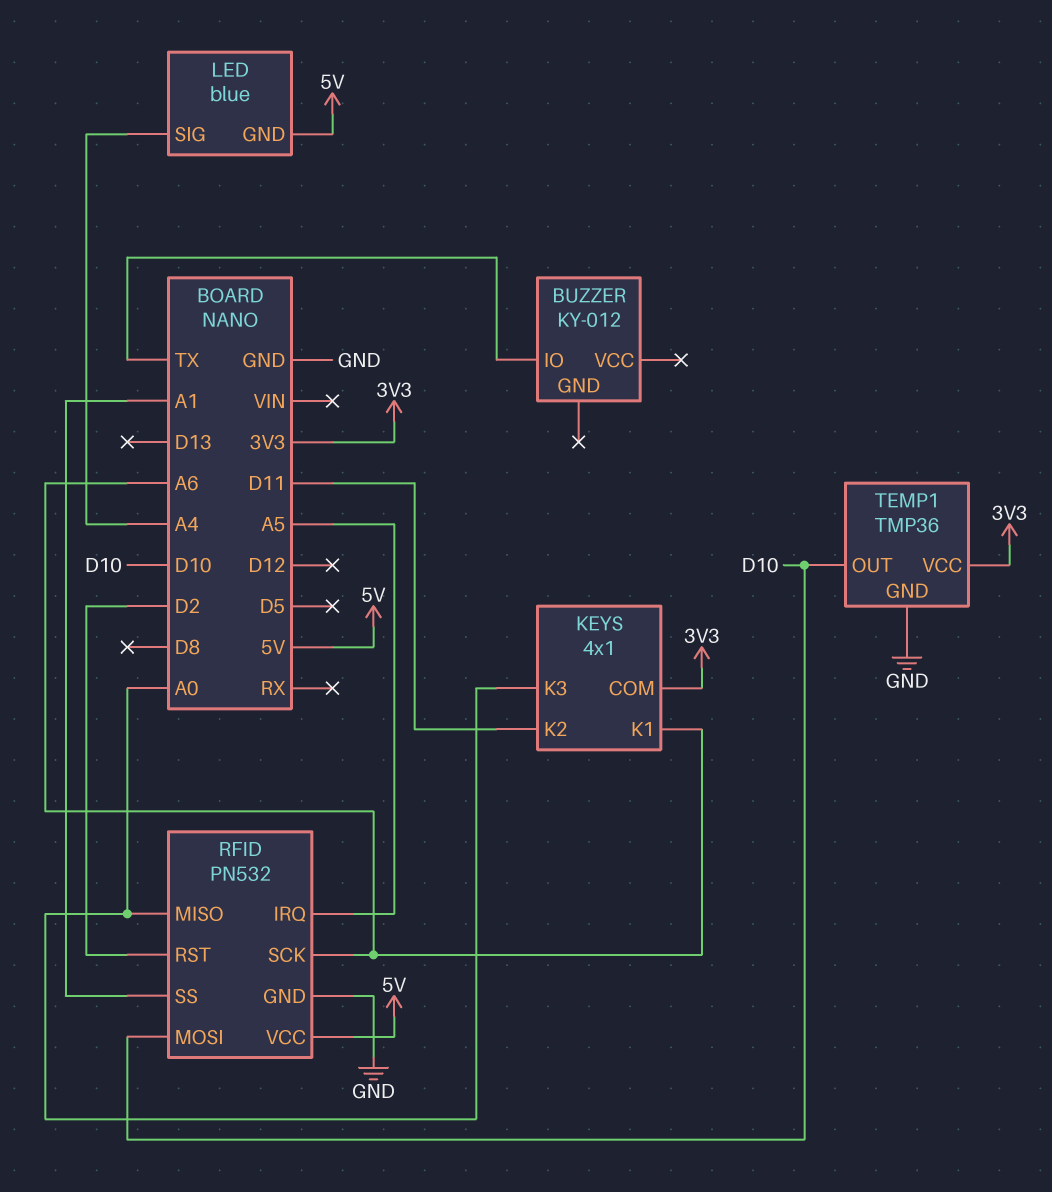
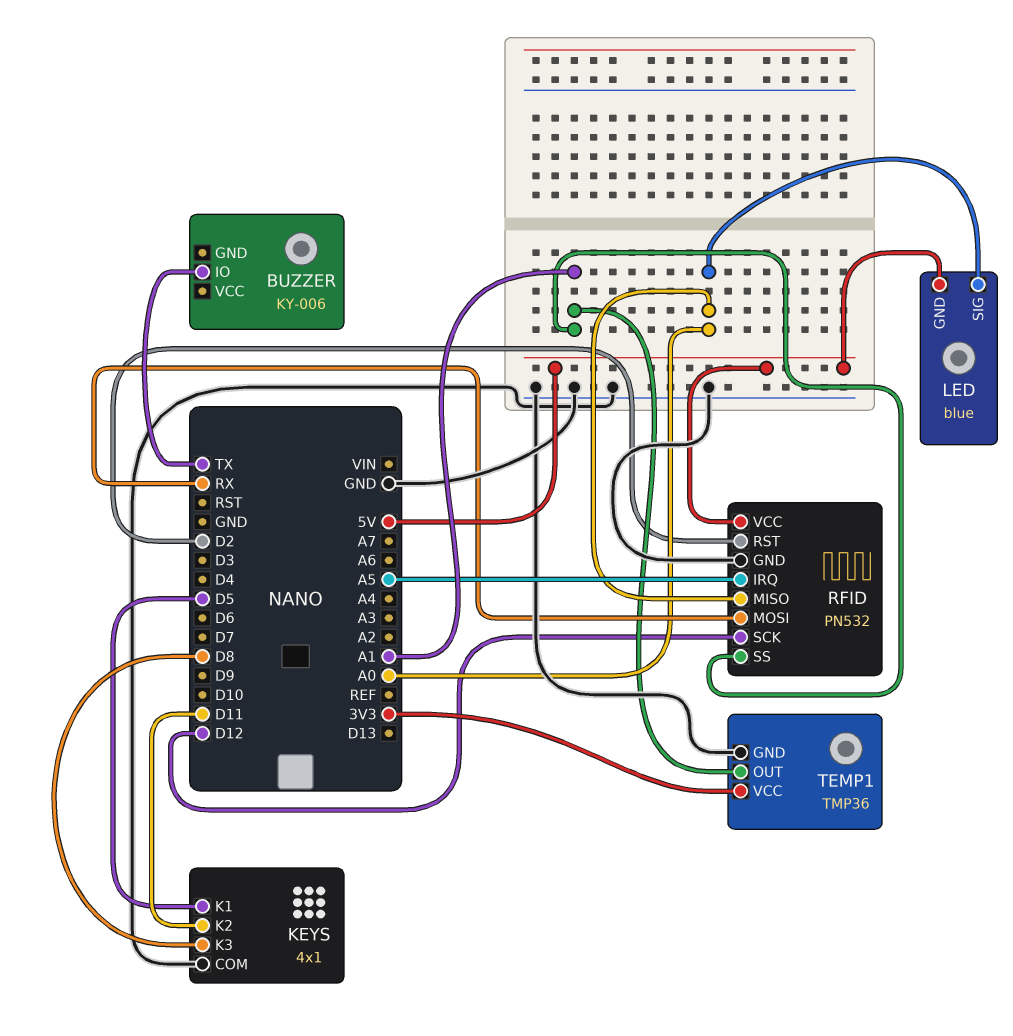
BUZZER: KY-012 -> KY-006
KEYS pin COM: 3V3 -> GND
KEYS pin K1: A6 -> D5
KEYS pin K3: A0 -> D8
LED pin SIG: A4 -> A0
RFID pin MOSI: D10 -> RX
RFID pin SCK: A6 -> D12
TEMP1 pin OUT: D10 -> A1

